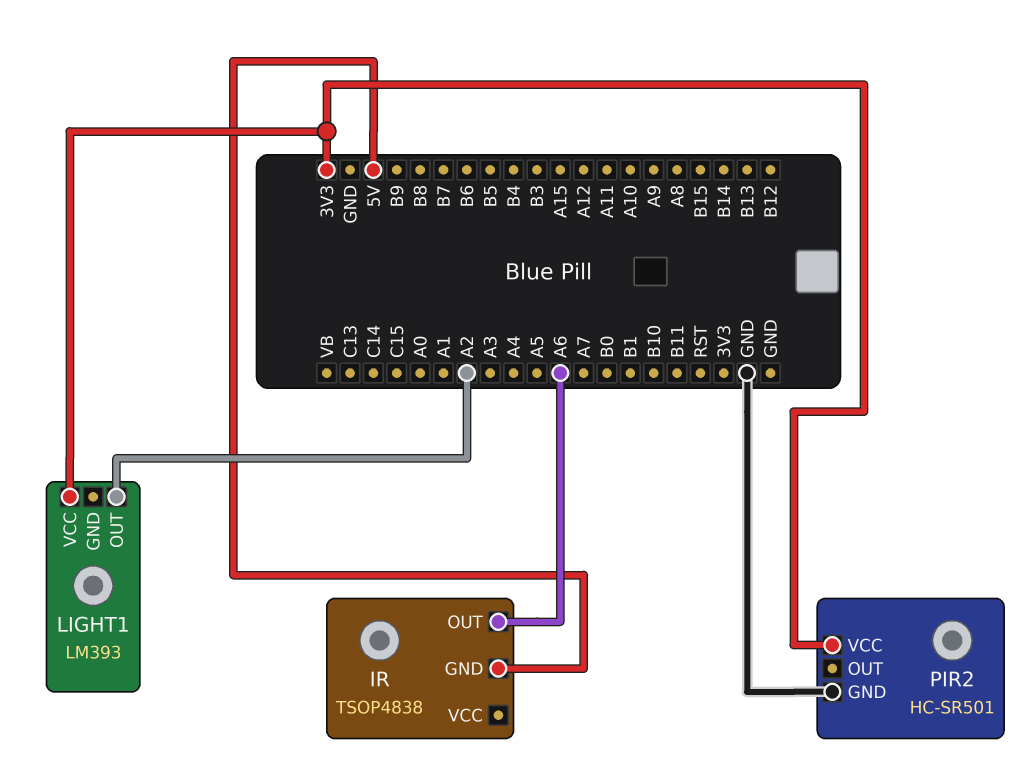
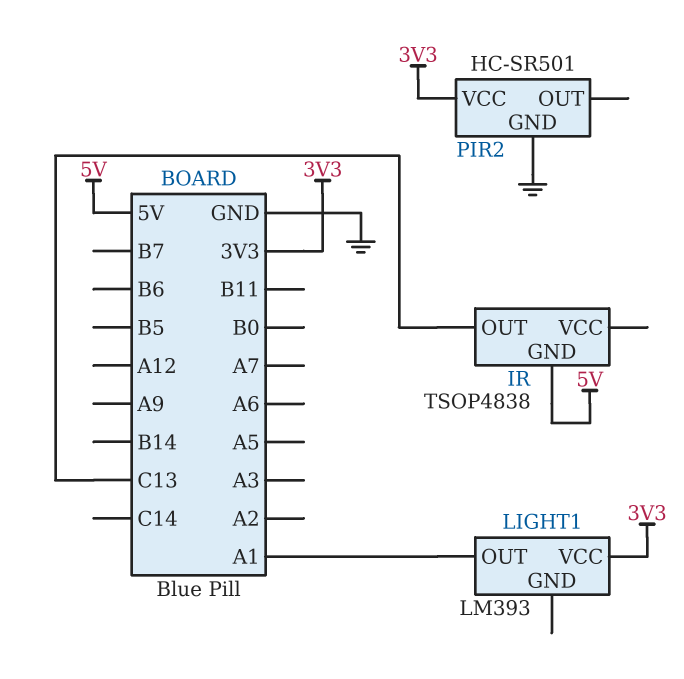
IR pin OUT: A6 -> C13
LIGHT1 pin OUT: A2 -> A1

